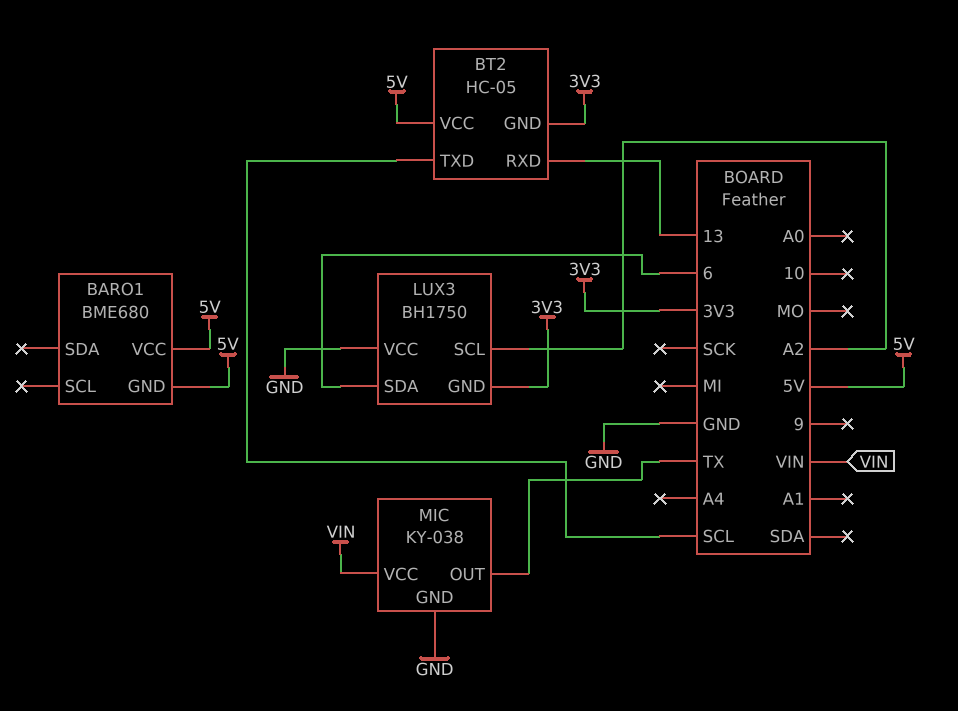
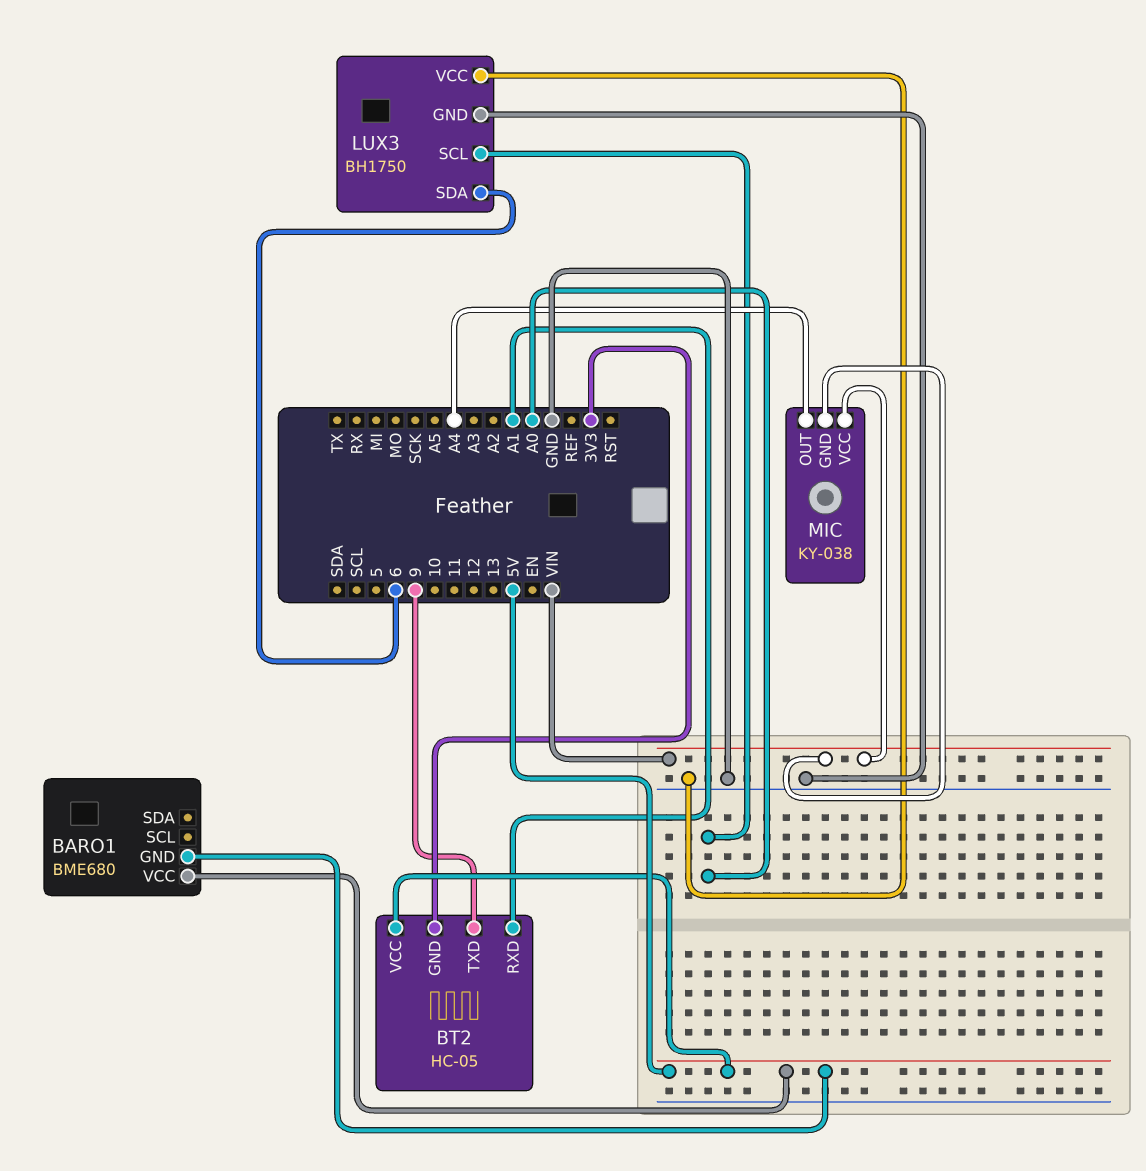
BT2 pin RXD: 13 -> A1
BT2 pin TXD: SCL -> 9
LUX3 pin GND: 3V3 -> GND
LUX3 pin SCL: A2 -> A0
MIC pin GND: GND -> VIN
MIC pin OUT: TX -> A4

